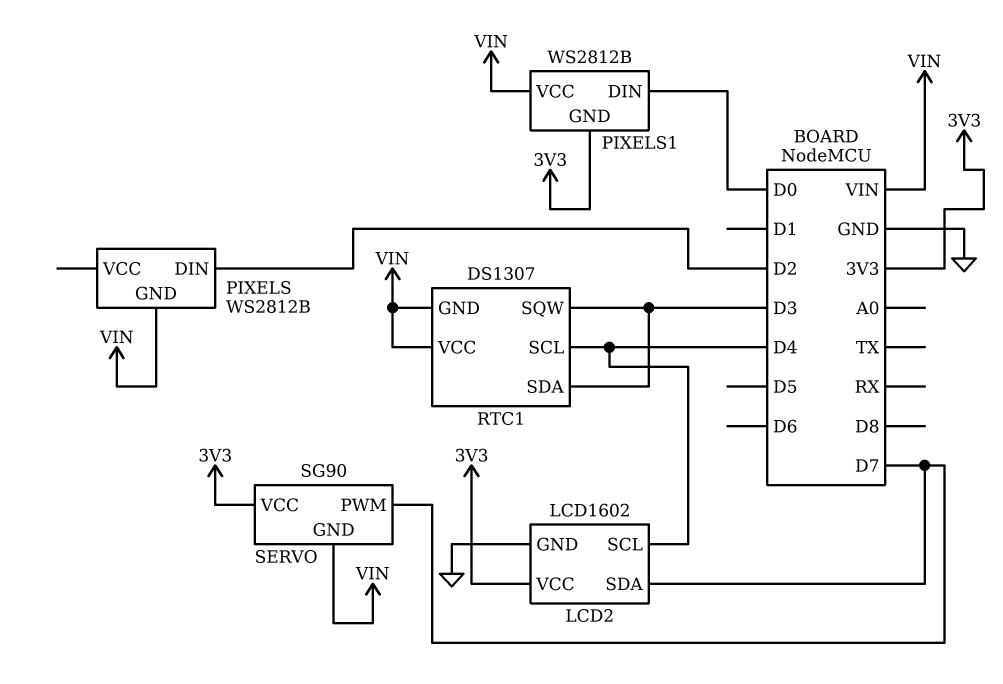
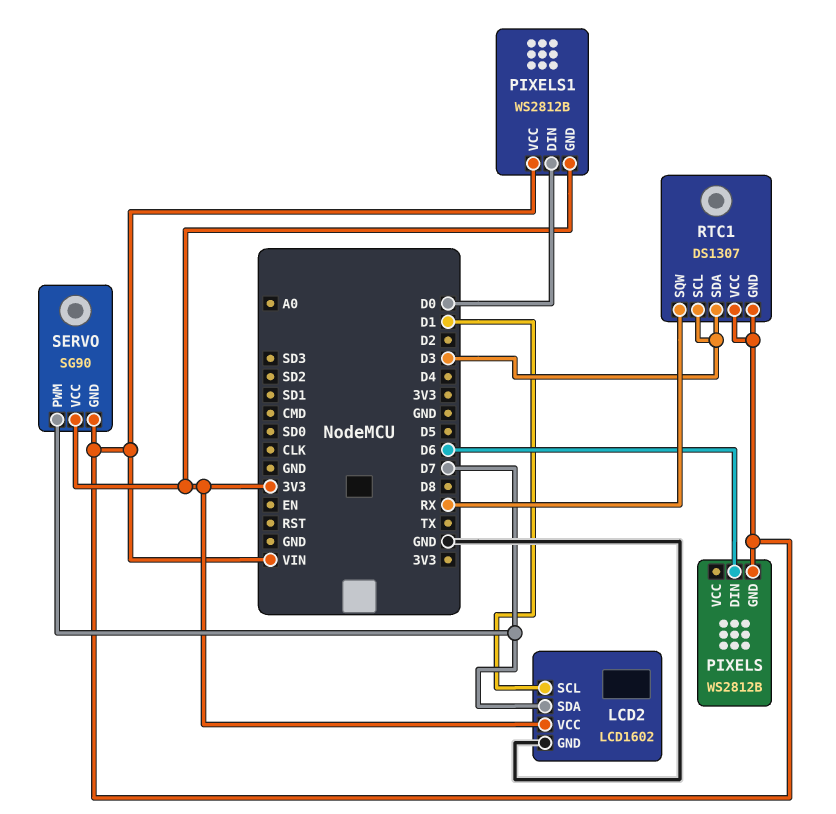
LCD2 pin SCL: D4 -> D1
PIXELS pin DIN: D2 -> D6
RTC1 pin SCL: D4 -> D3
RTC1 pin SQW: D3 -> RX

